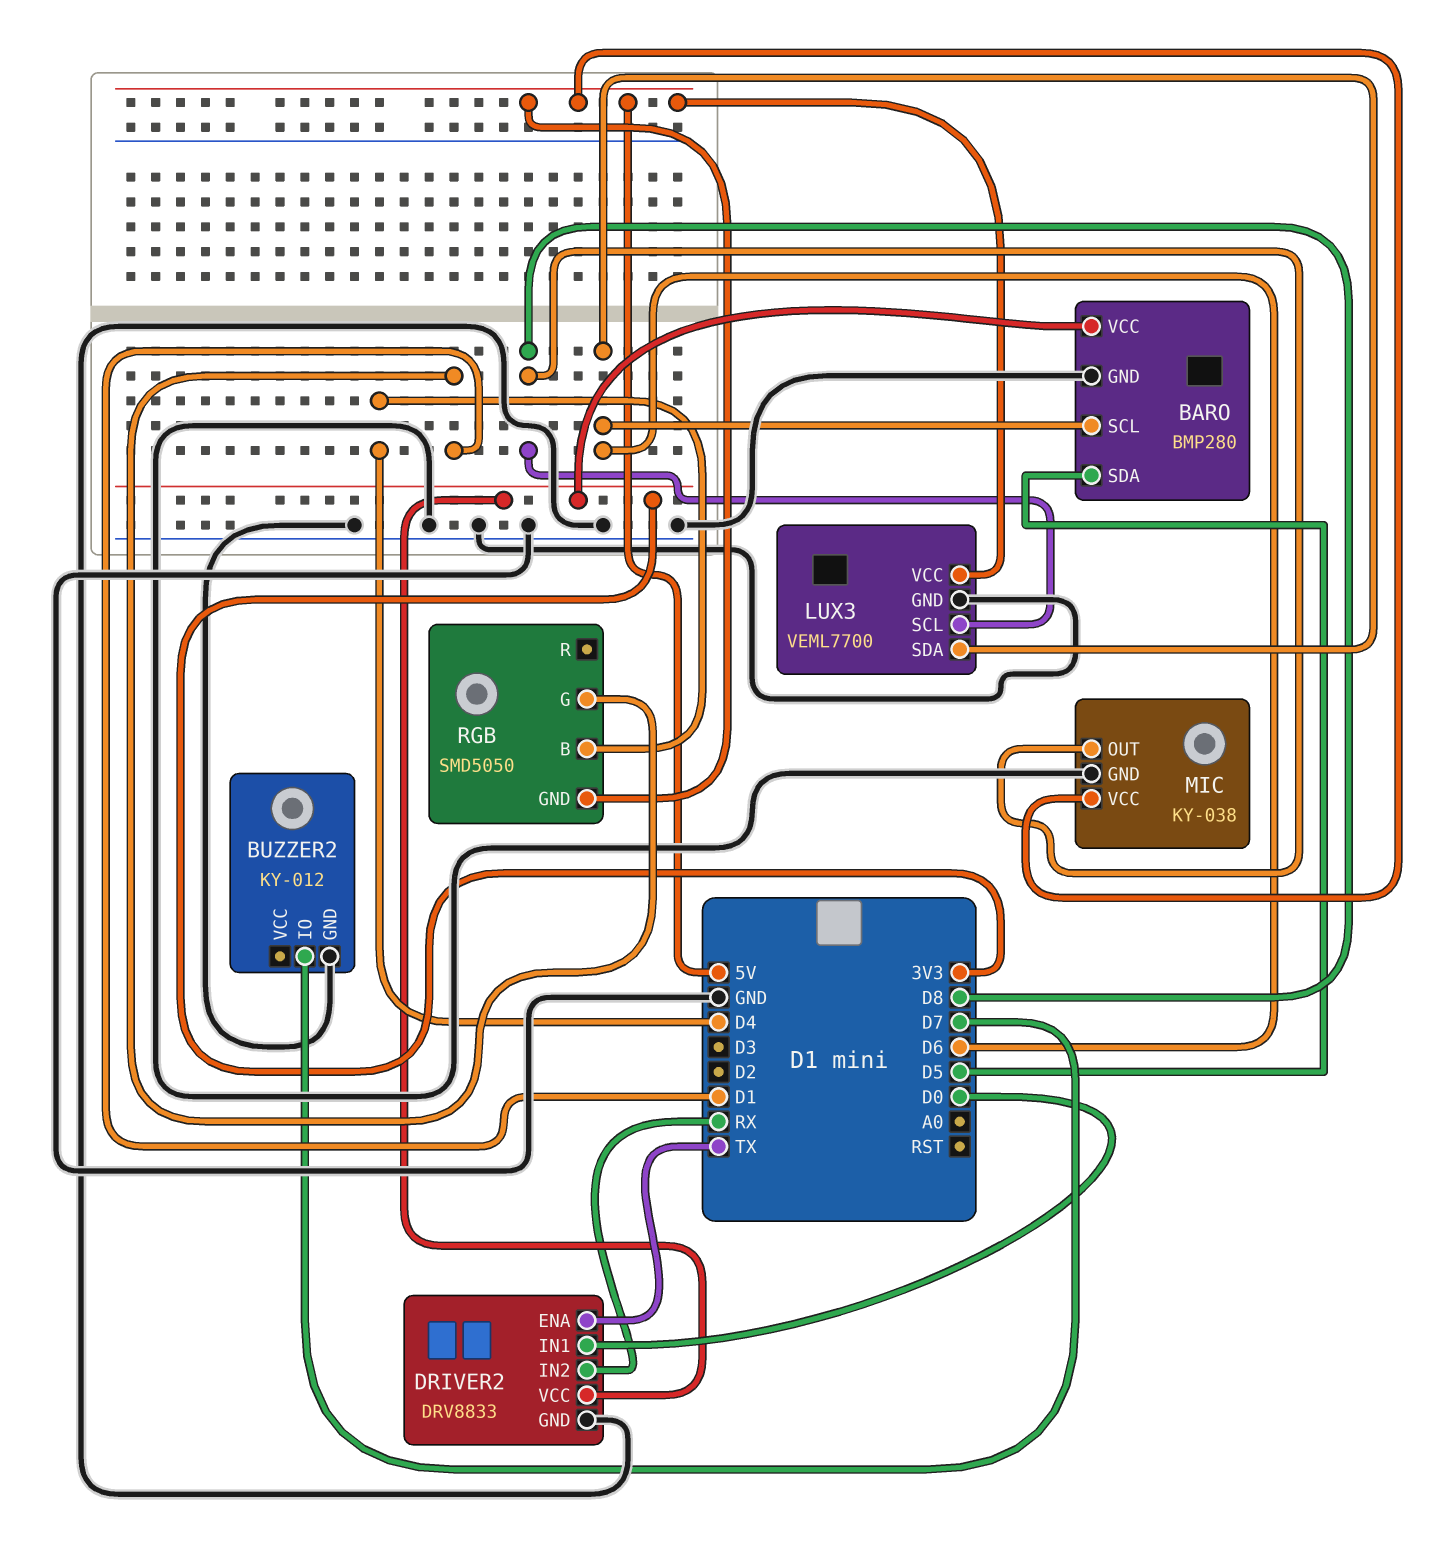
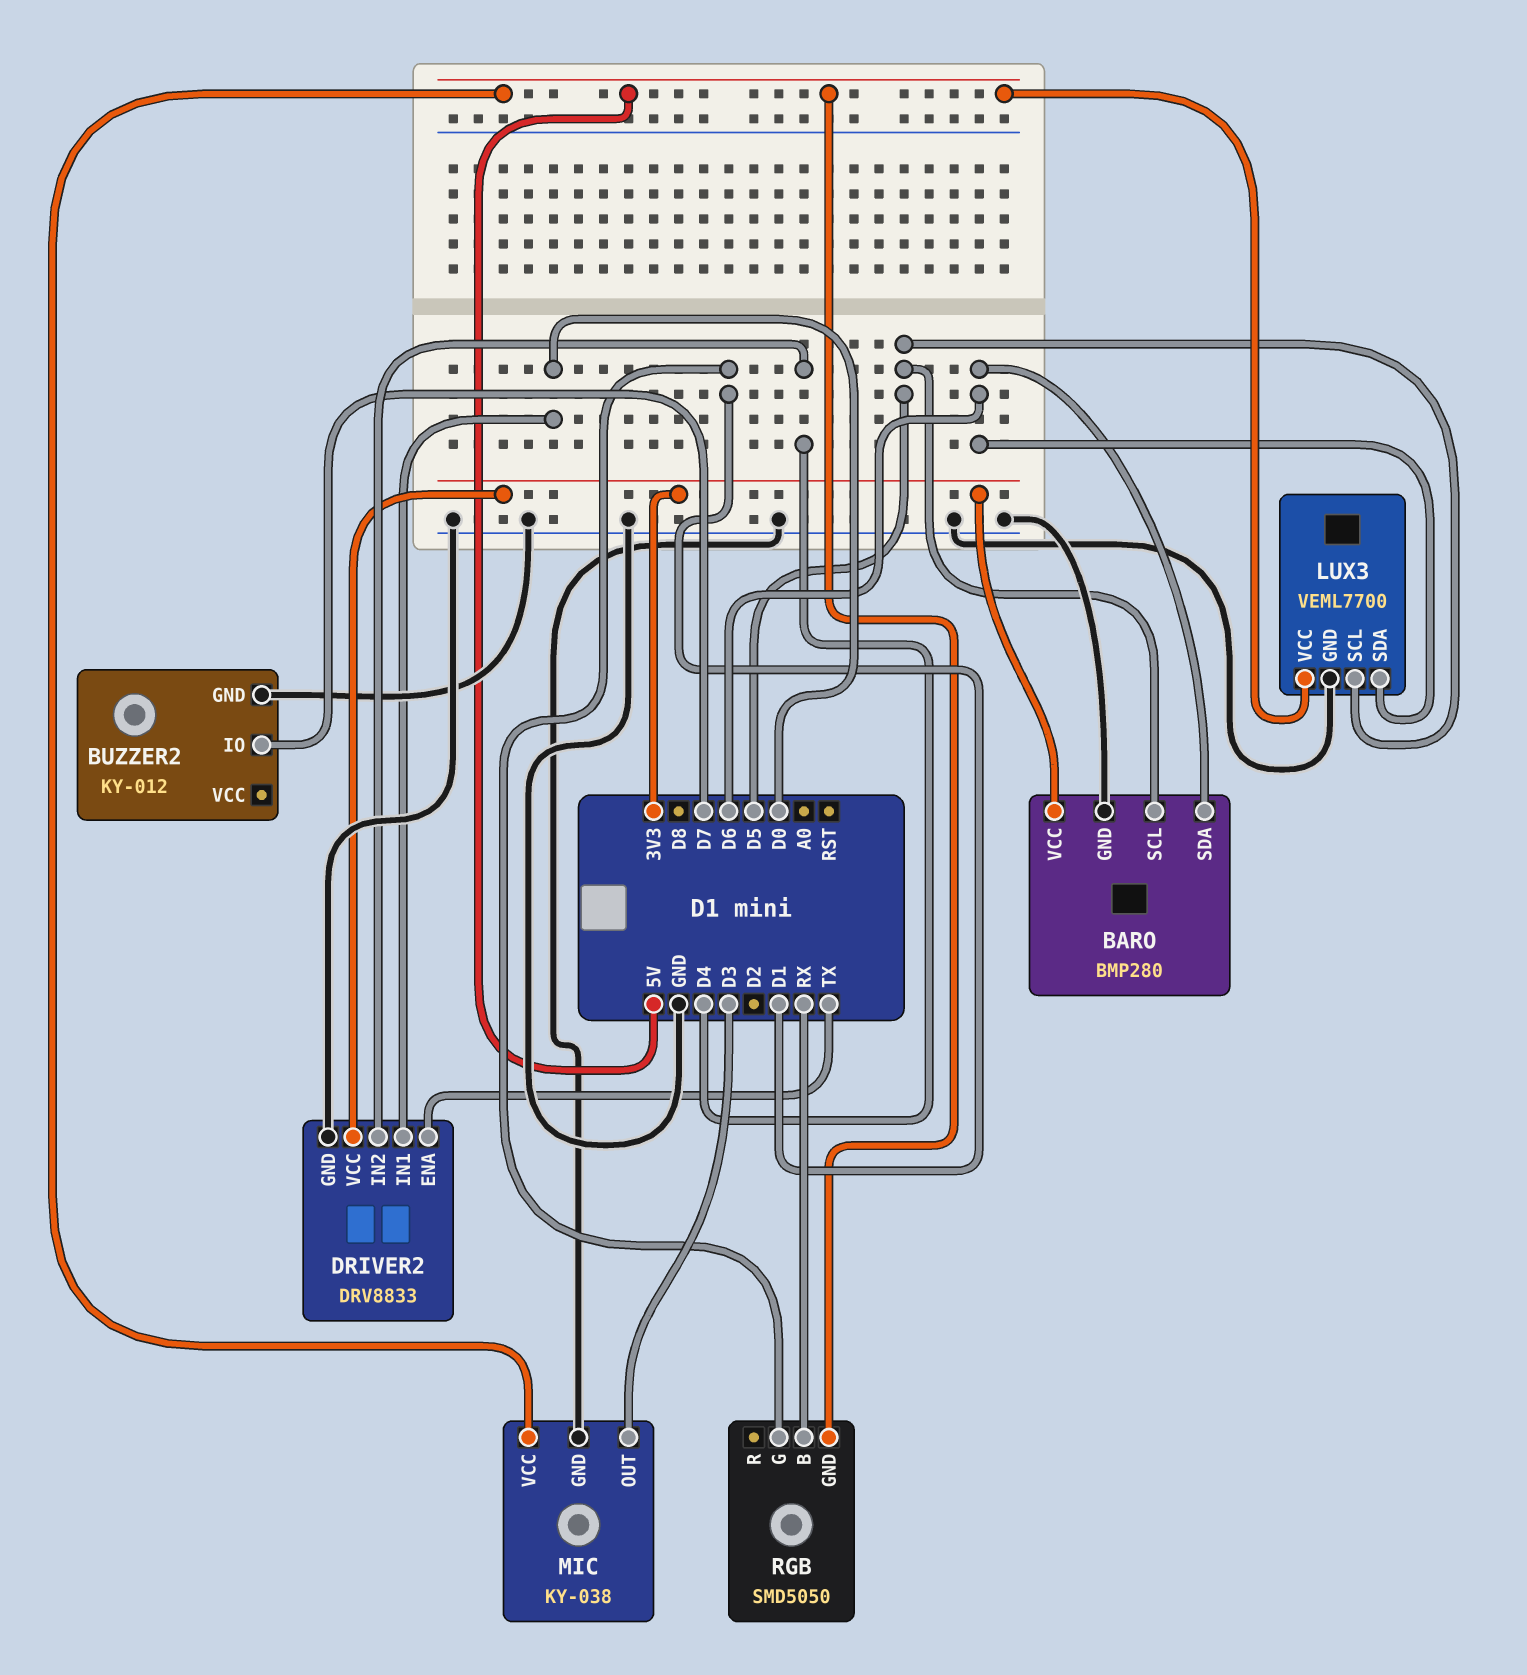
BARO pin SCL: D6 -> D5
BARO pin SDA: D5 -> D6
DRIVER2 pin IN2: RX -> D4
LUX3 pin SCL: D8 -> D5
MIC pin OUT: D8 -> D3
RGB pin B: D4 -> RX

